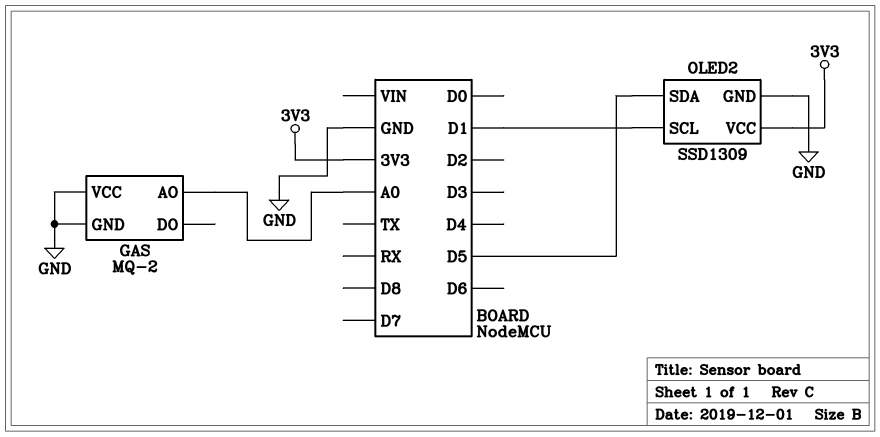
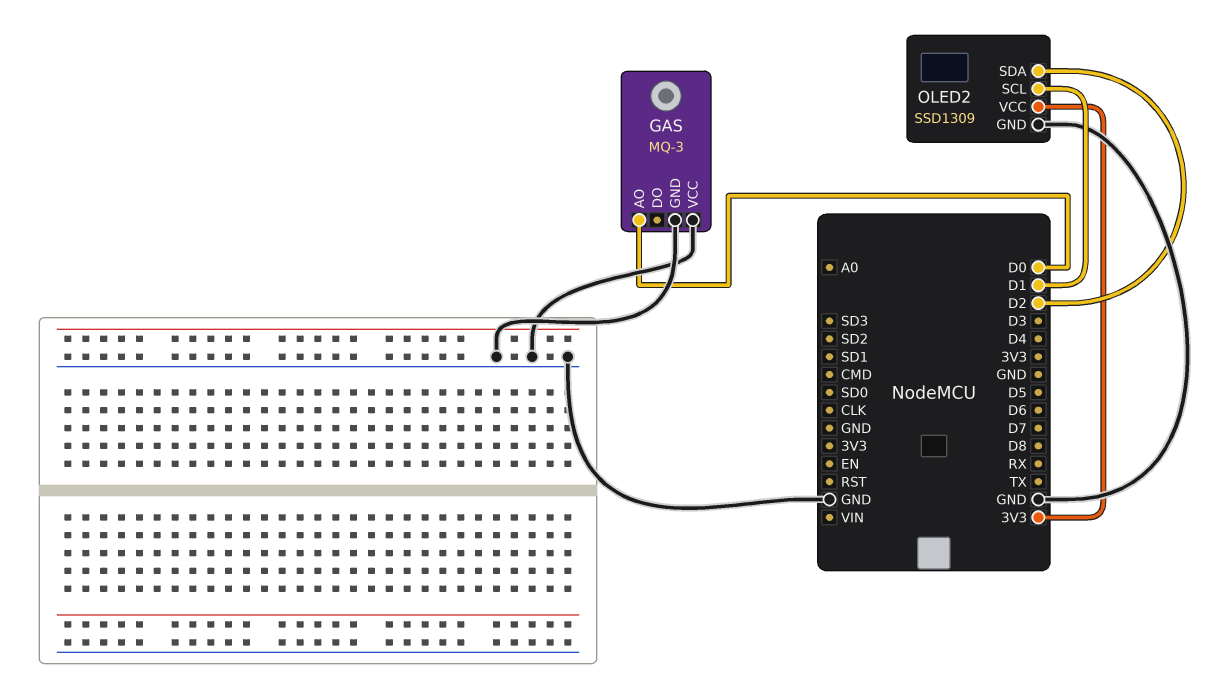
GAS: MQ-2 -> MQ-3
GAS pin AO: A0 -> D0
OLED2 pin SDA: D5 -> D2

